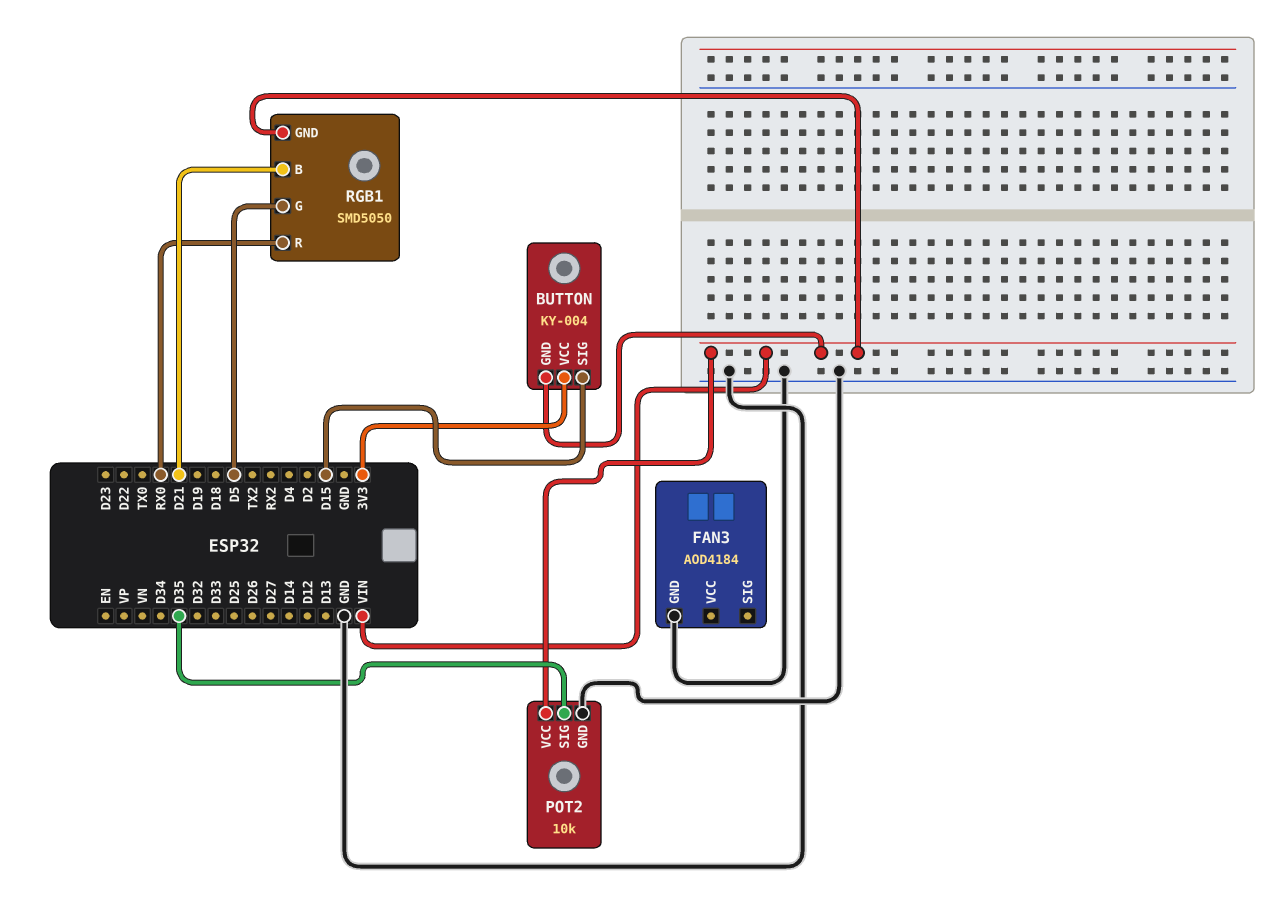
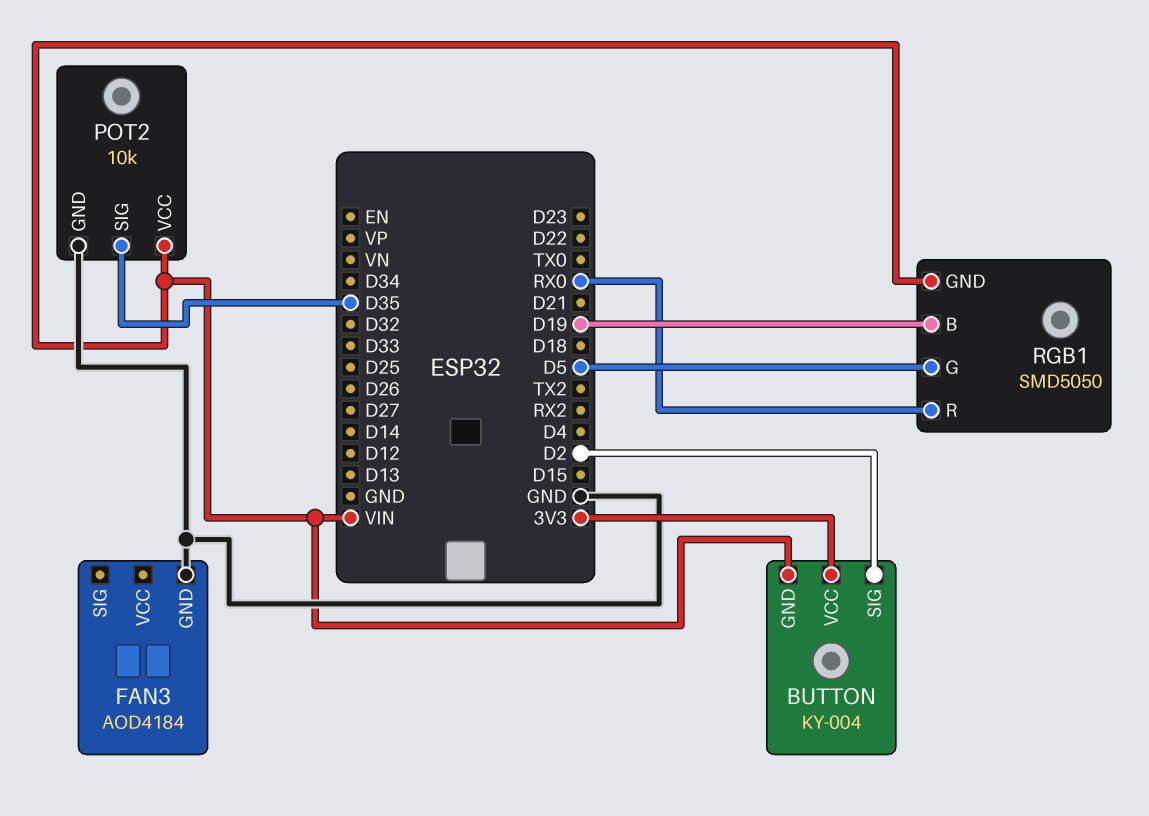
BUTTON pin SIG: D15 -> D2
RGB1 pin B: D21 -> D19

